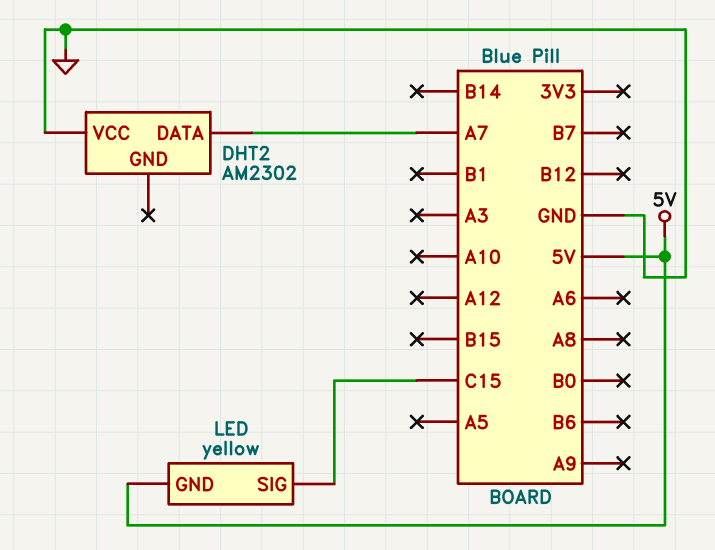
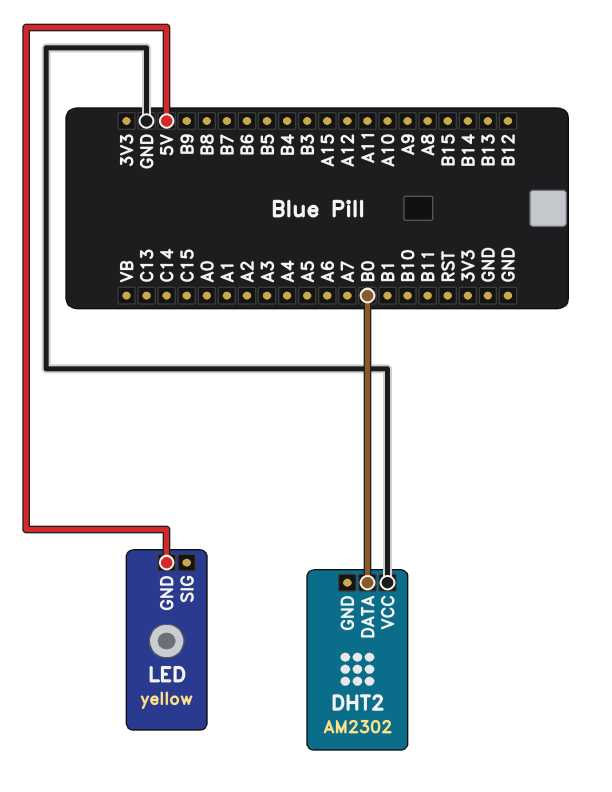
DHT2 pin DATA: A7 -> B0
LED pin SIG: C15 -> none

